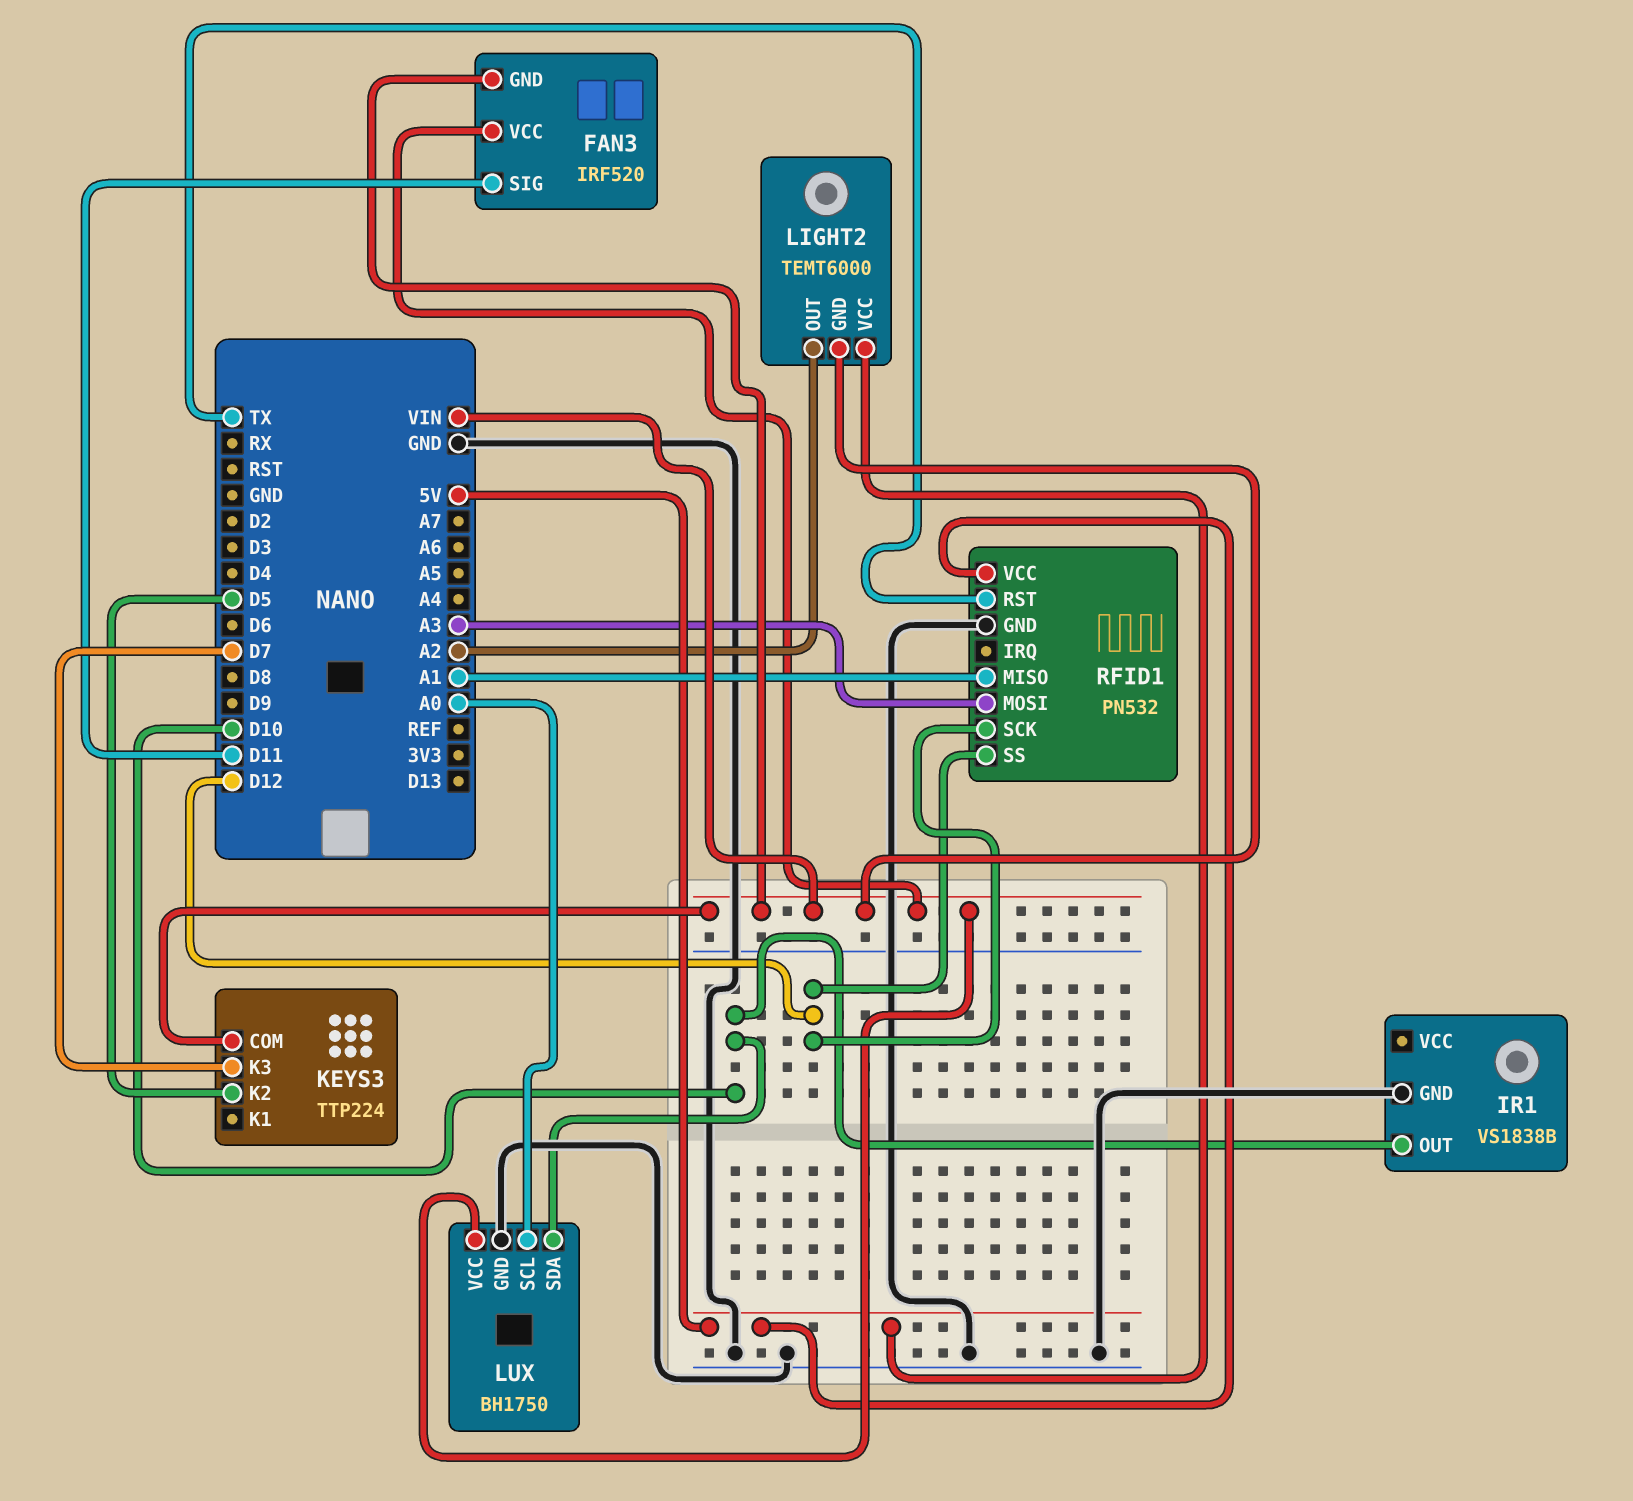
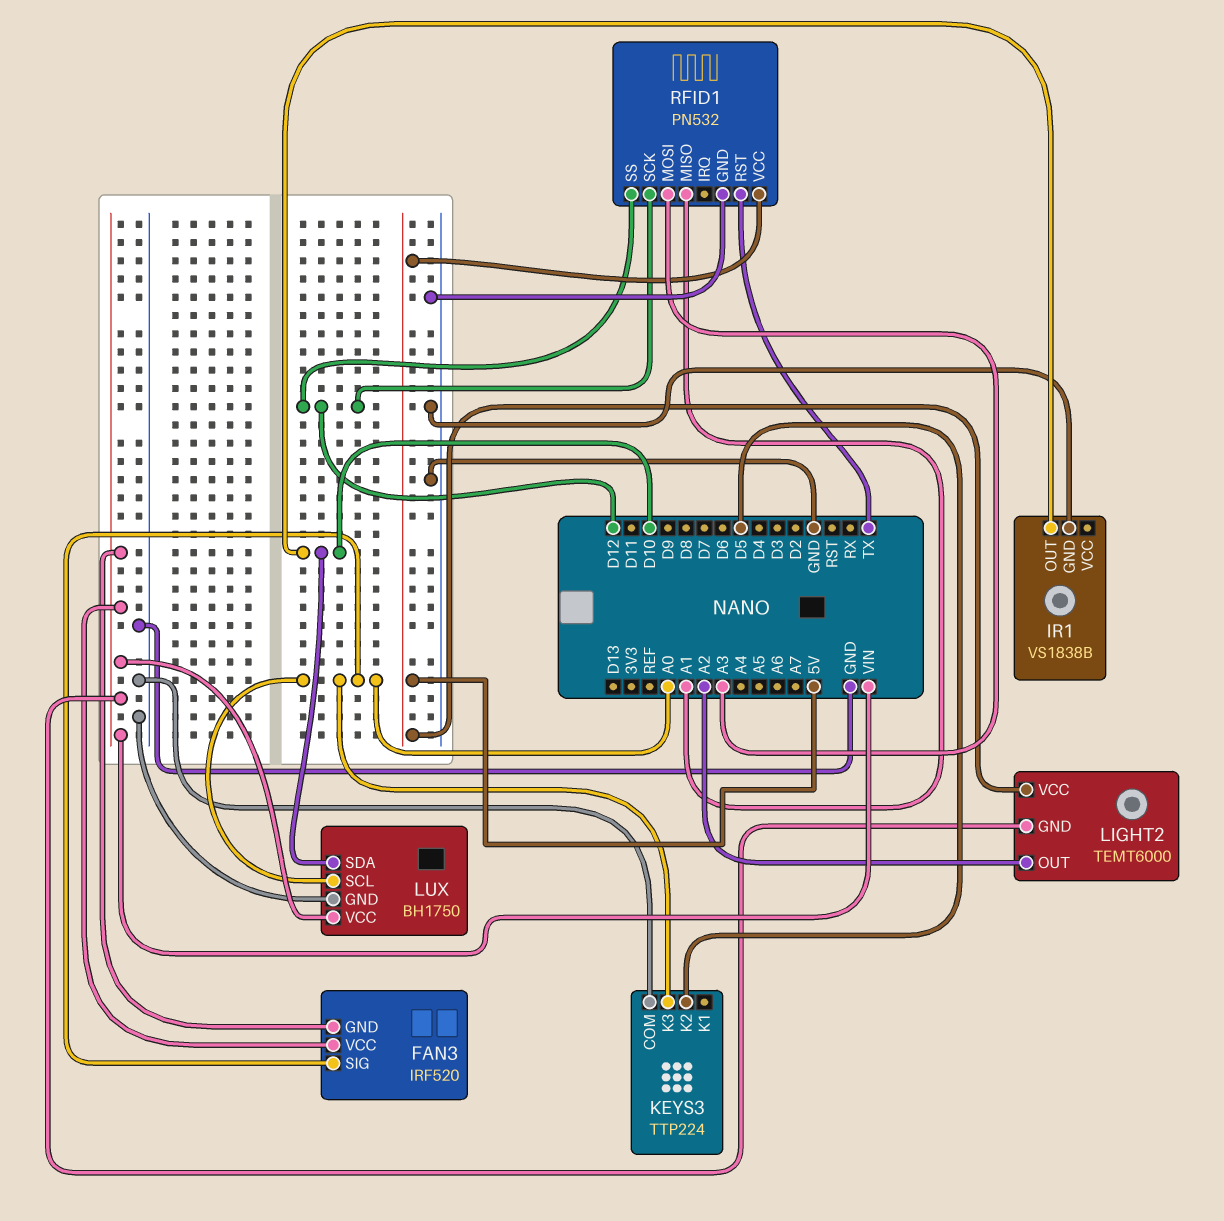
FAN3 pin SIG: D11 -> A0
KEYS3 pin COM: VIN -> GND
KEYS3 pin K3: D7 -> A0

